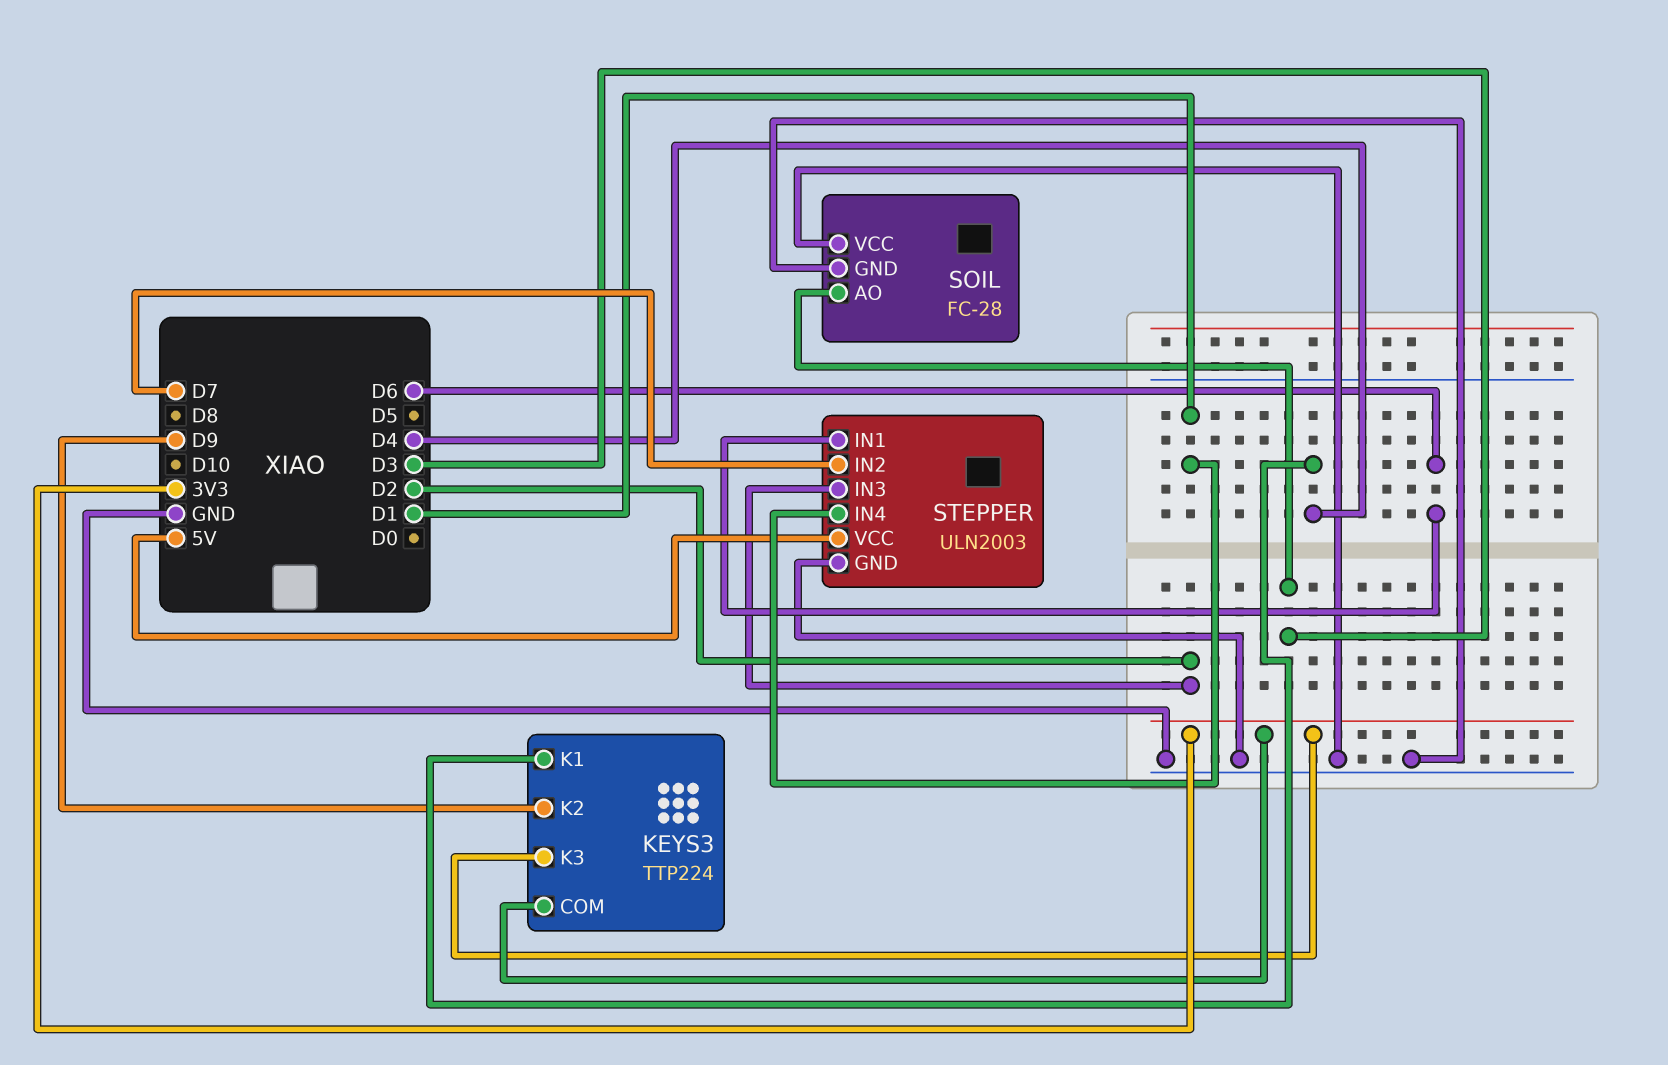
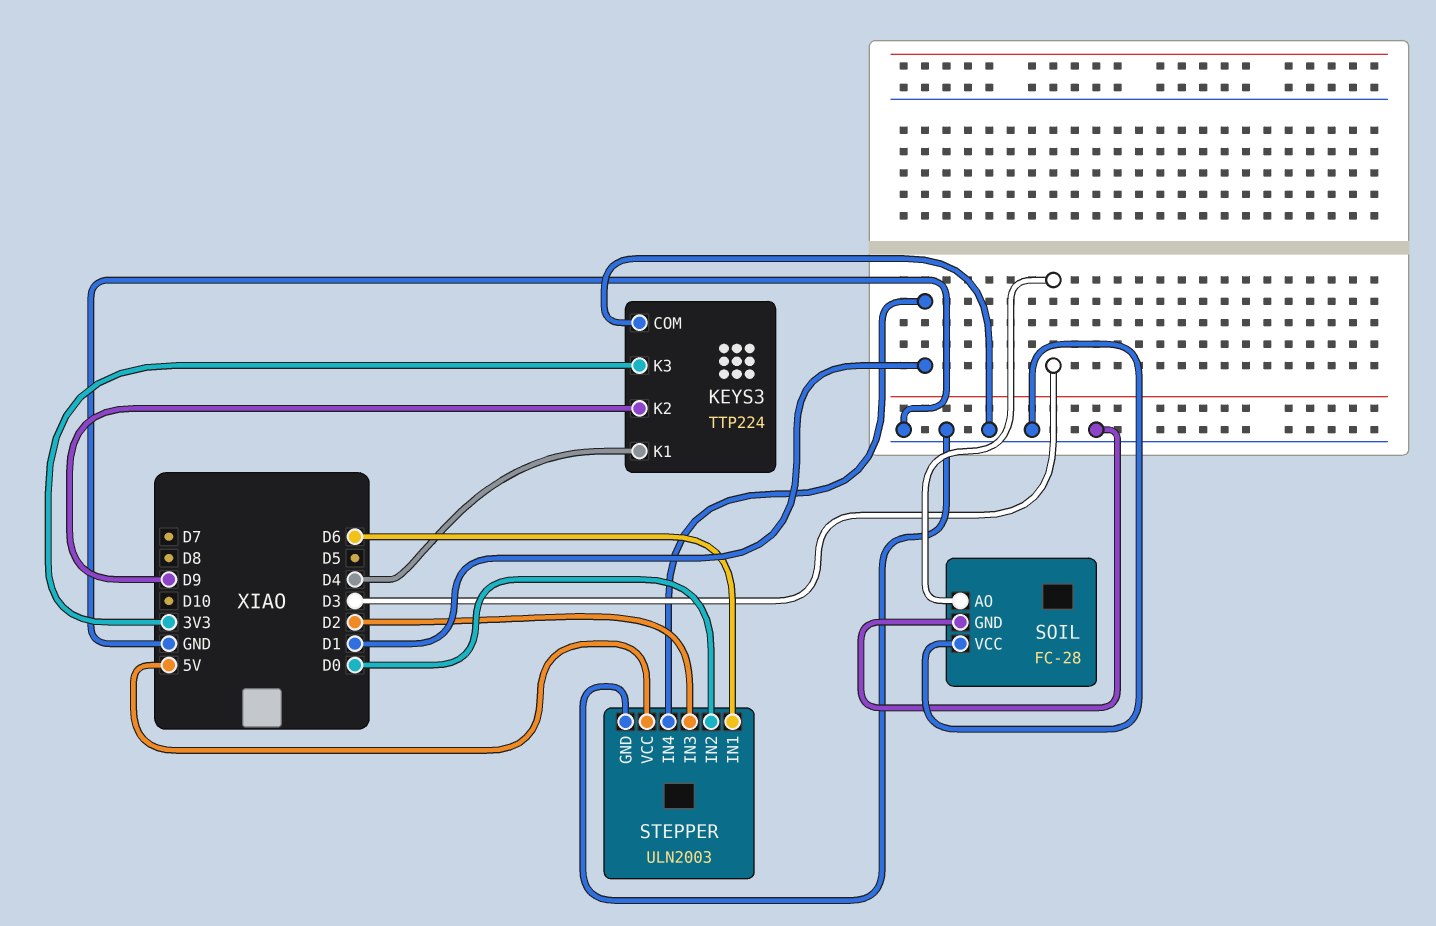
KEYS3 pin COM: 3V3 -> GND
STEPPER pin IN2: D7 -> D0

